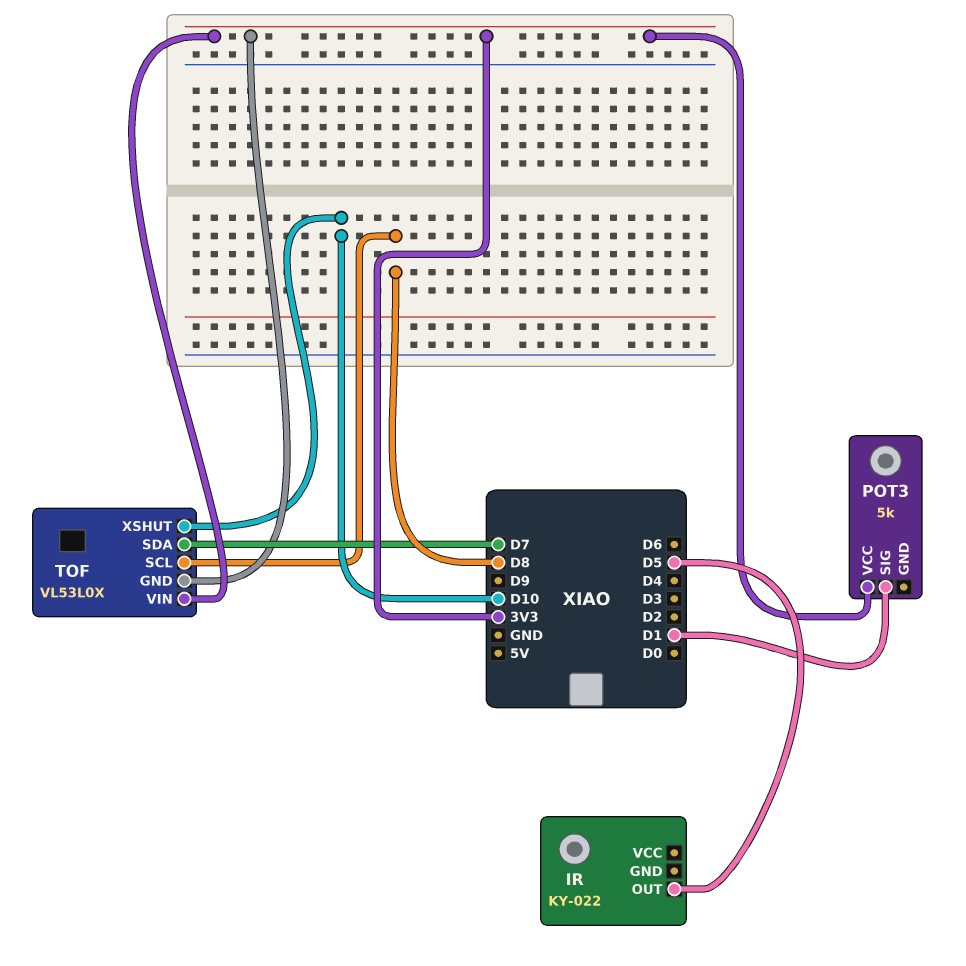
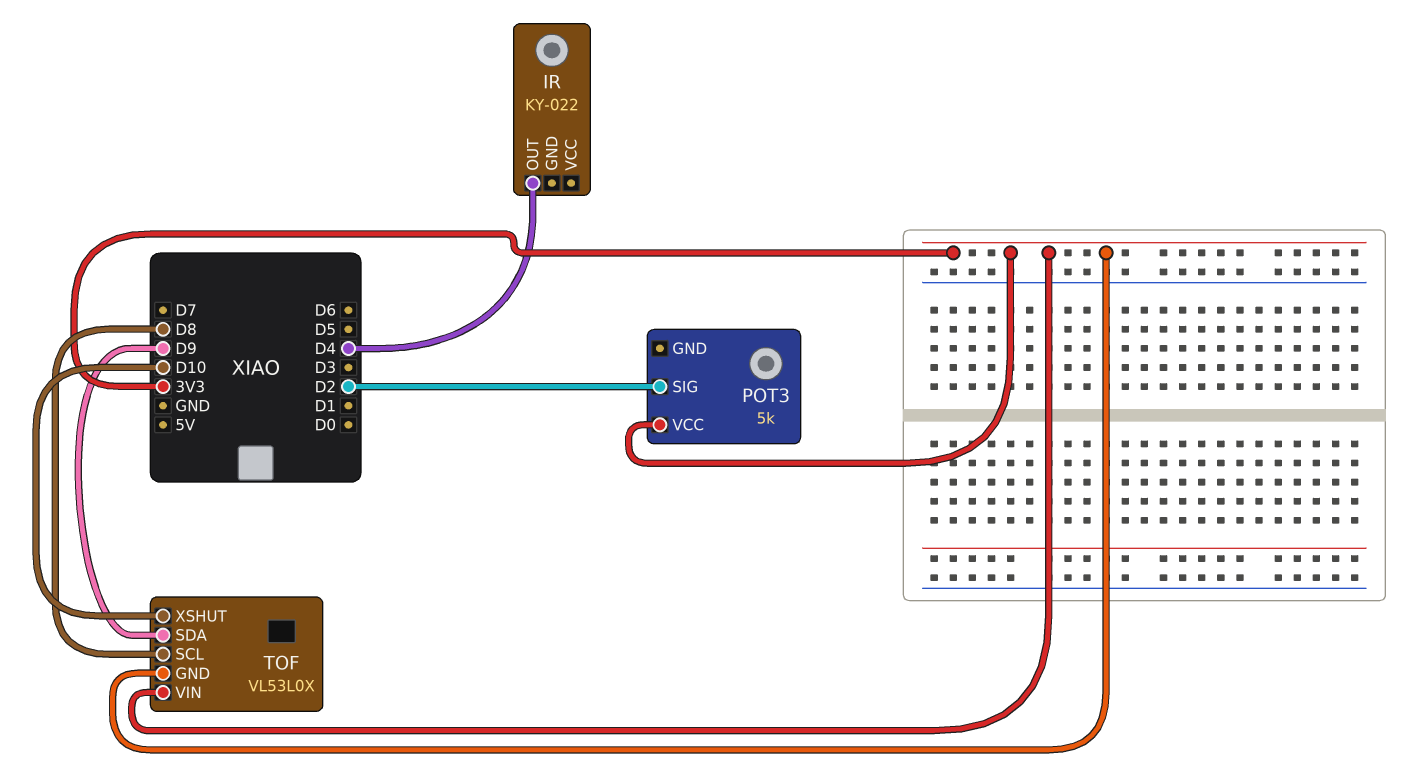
IR pin OUT: D5 -> D4
POT3 pin SIG: D1 -> D2
TOF pin SDA: D7 -> D9

